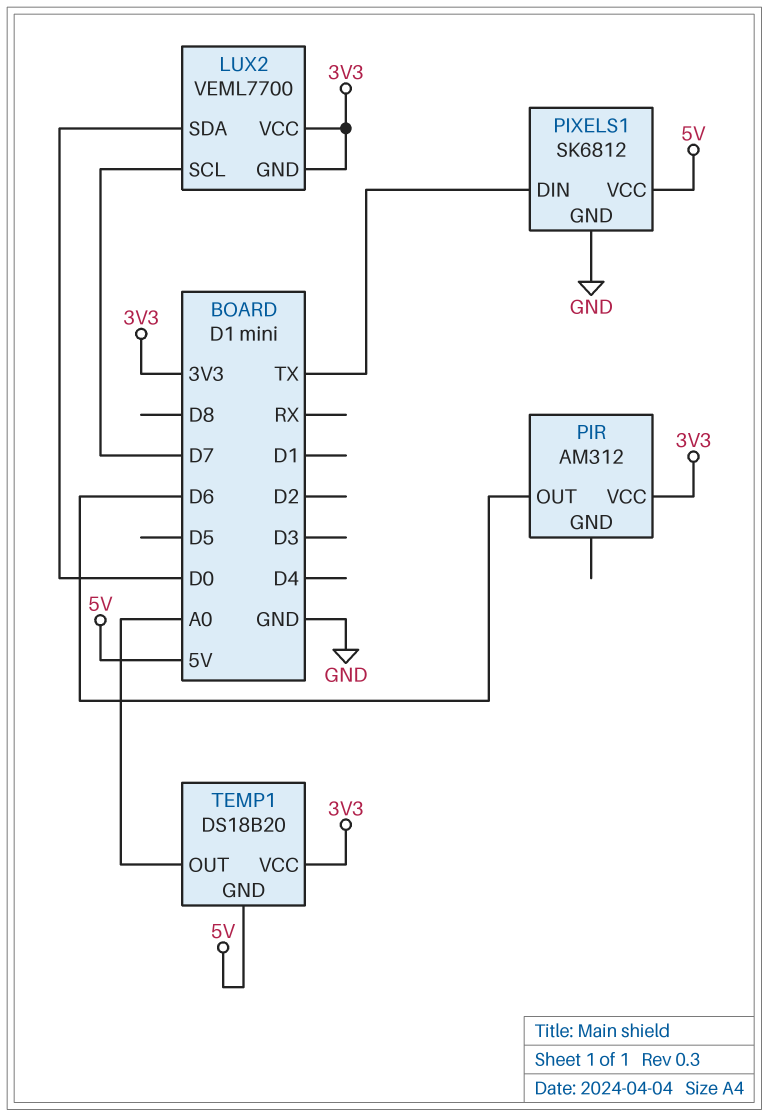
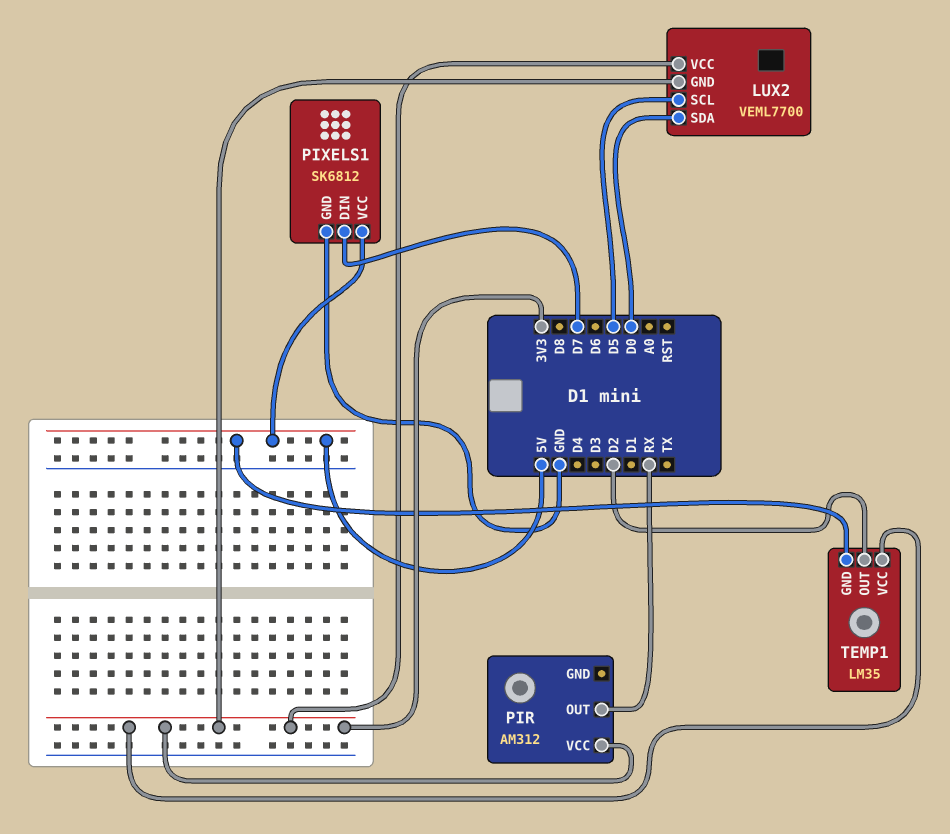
LUX2 pin SCL: D7 -> D5
PIR pin OUT: D6 -> RX
PIXELS1 pin DIN: TX -> D7
TEMP1: DS18B20 -> LM35
TEMP1 pin OUT: A0 -> D2

